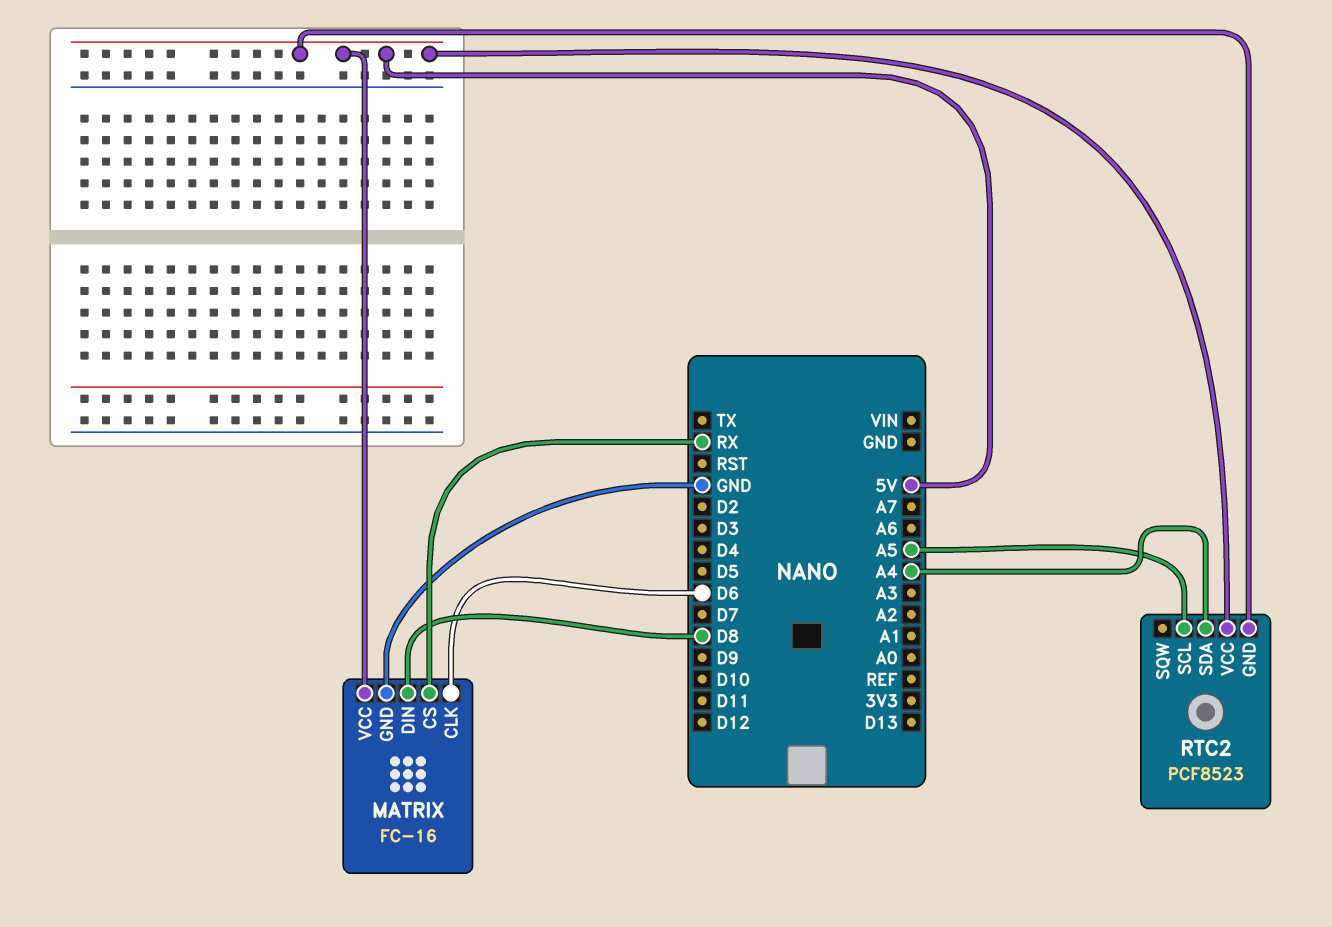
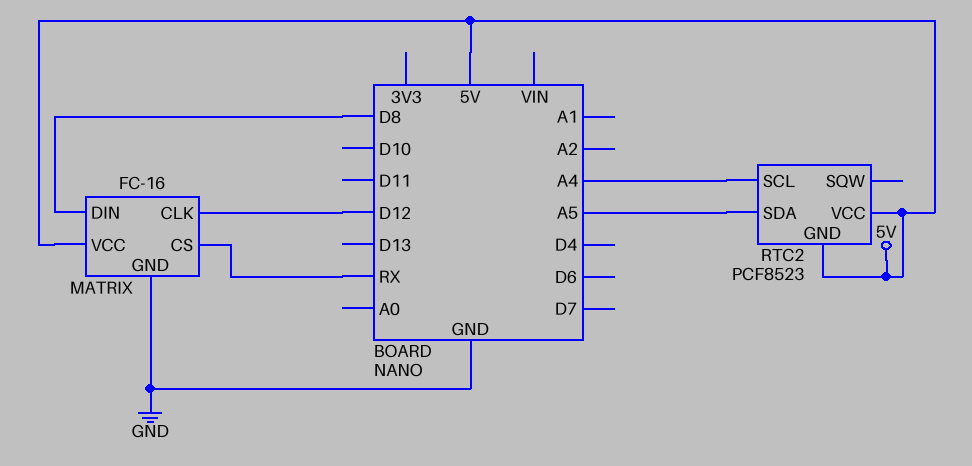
MATRIX pin CLK: D6 -> D12
RTC2 pin SCL: A5 -> A4
RTC2 pin SDA: A4 -> A5

